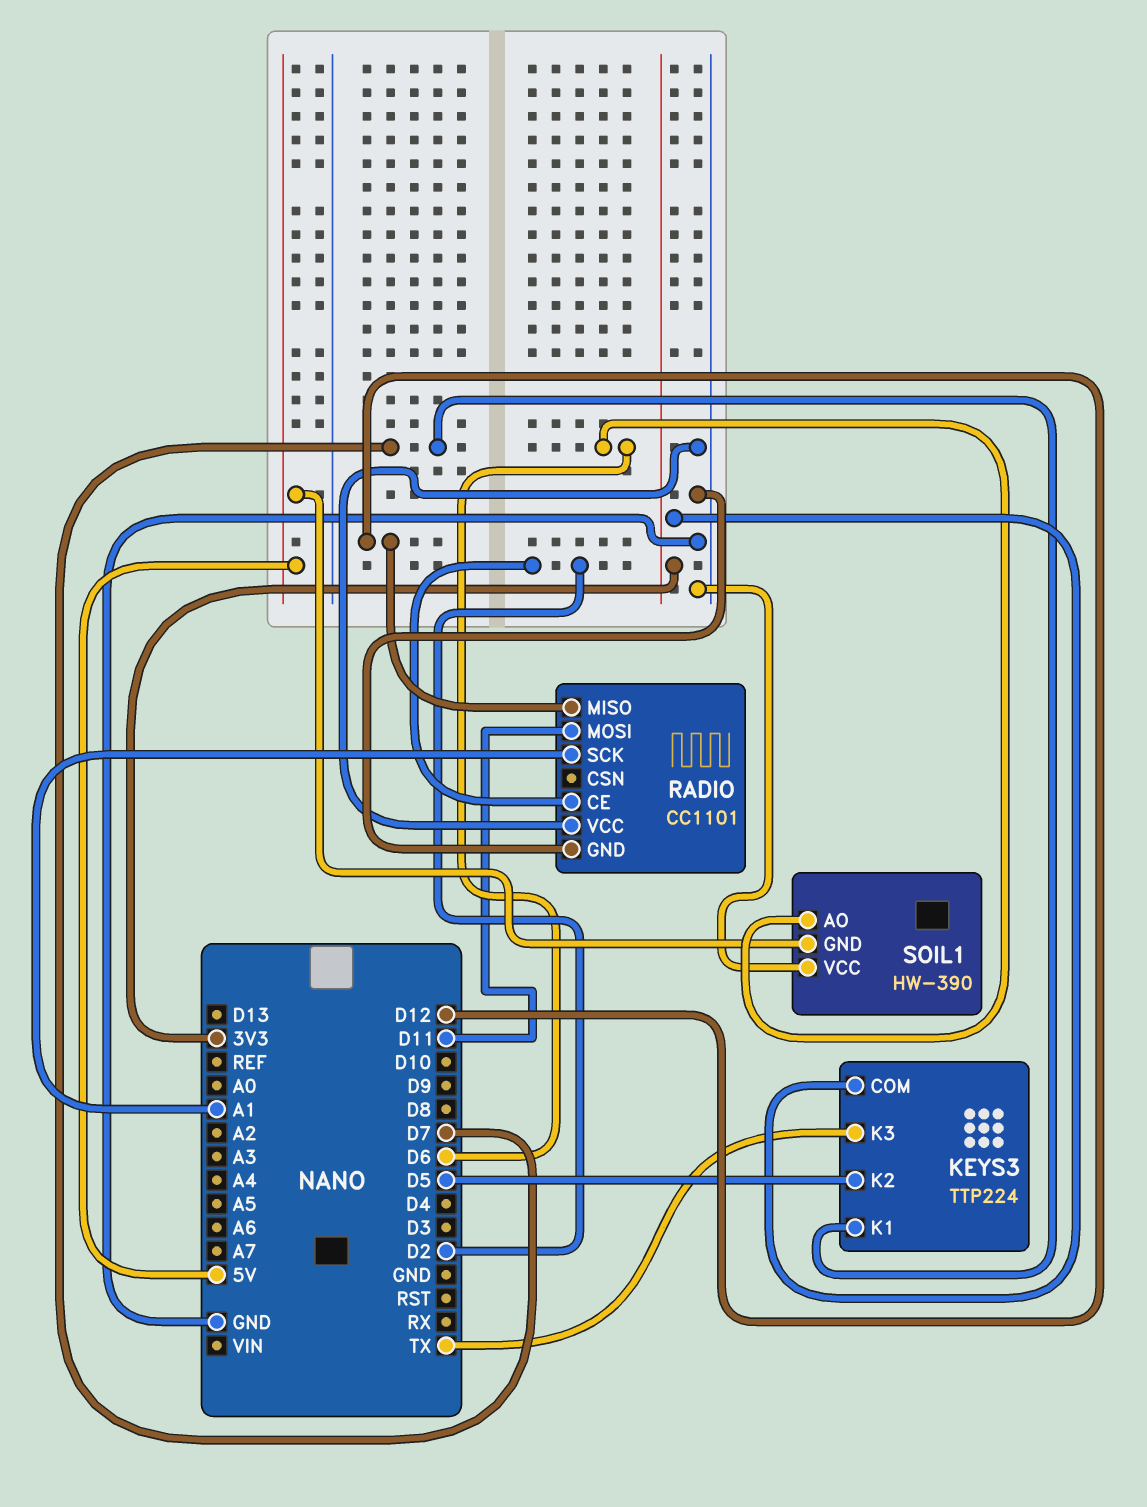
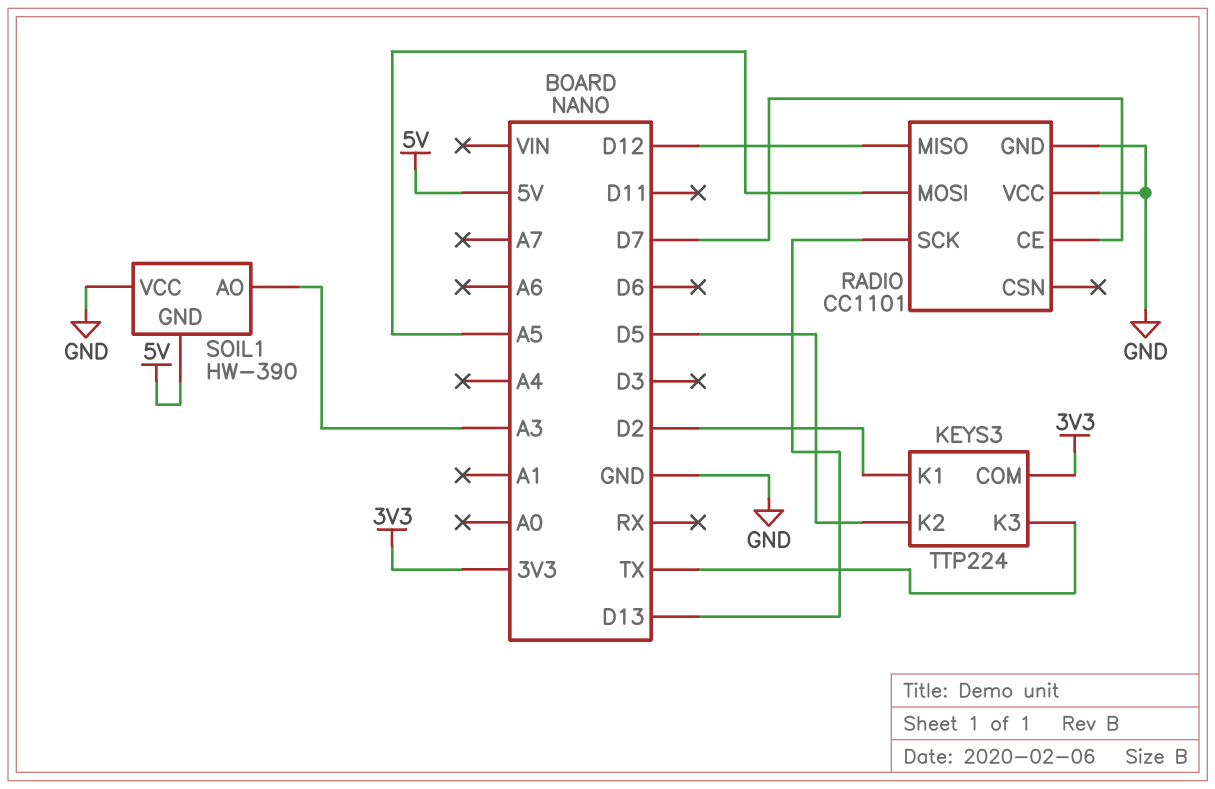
KEYS3 pin K1: D7 -> D2
RADIO pin CE: D2 -> D7
RADIO pin MOSI: D11 -> A5
RADIO pin SCK: A1 -> D13
SOIL1 pin AO: D6 -> A3

